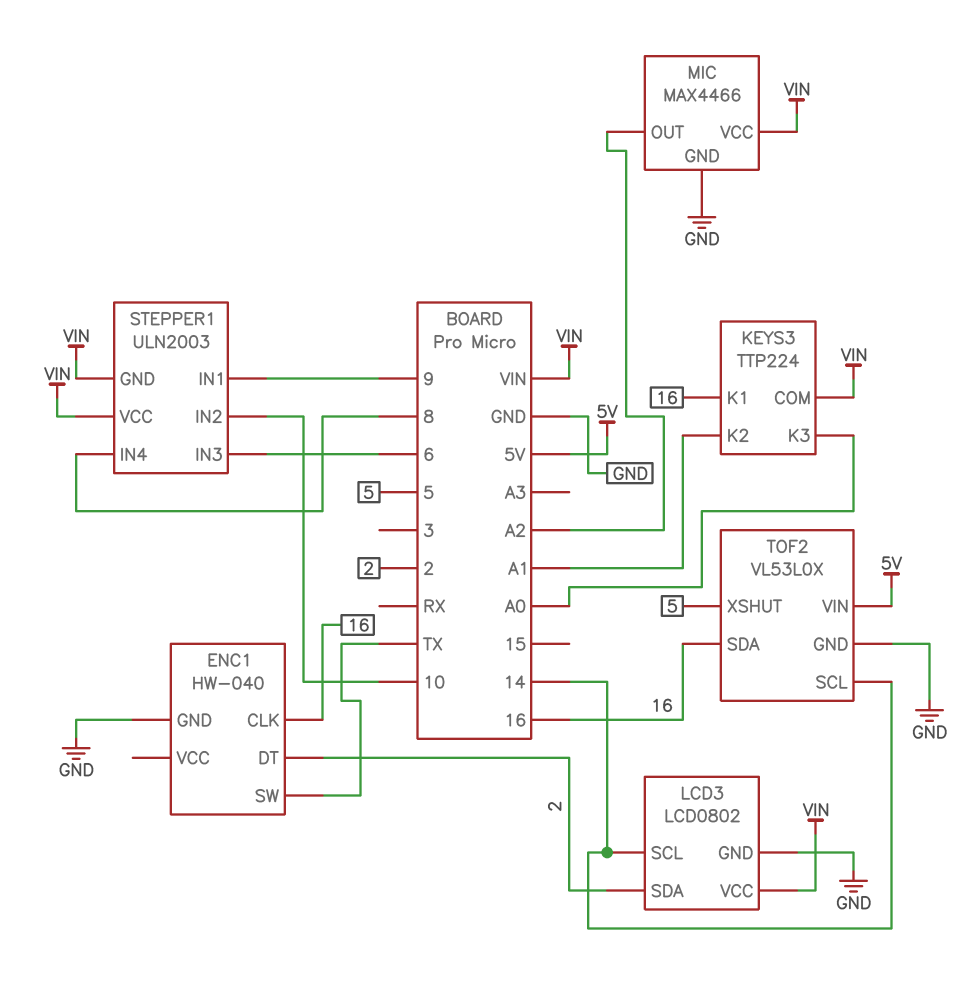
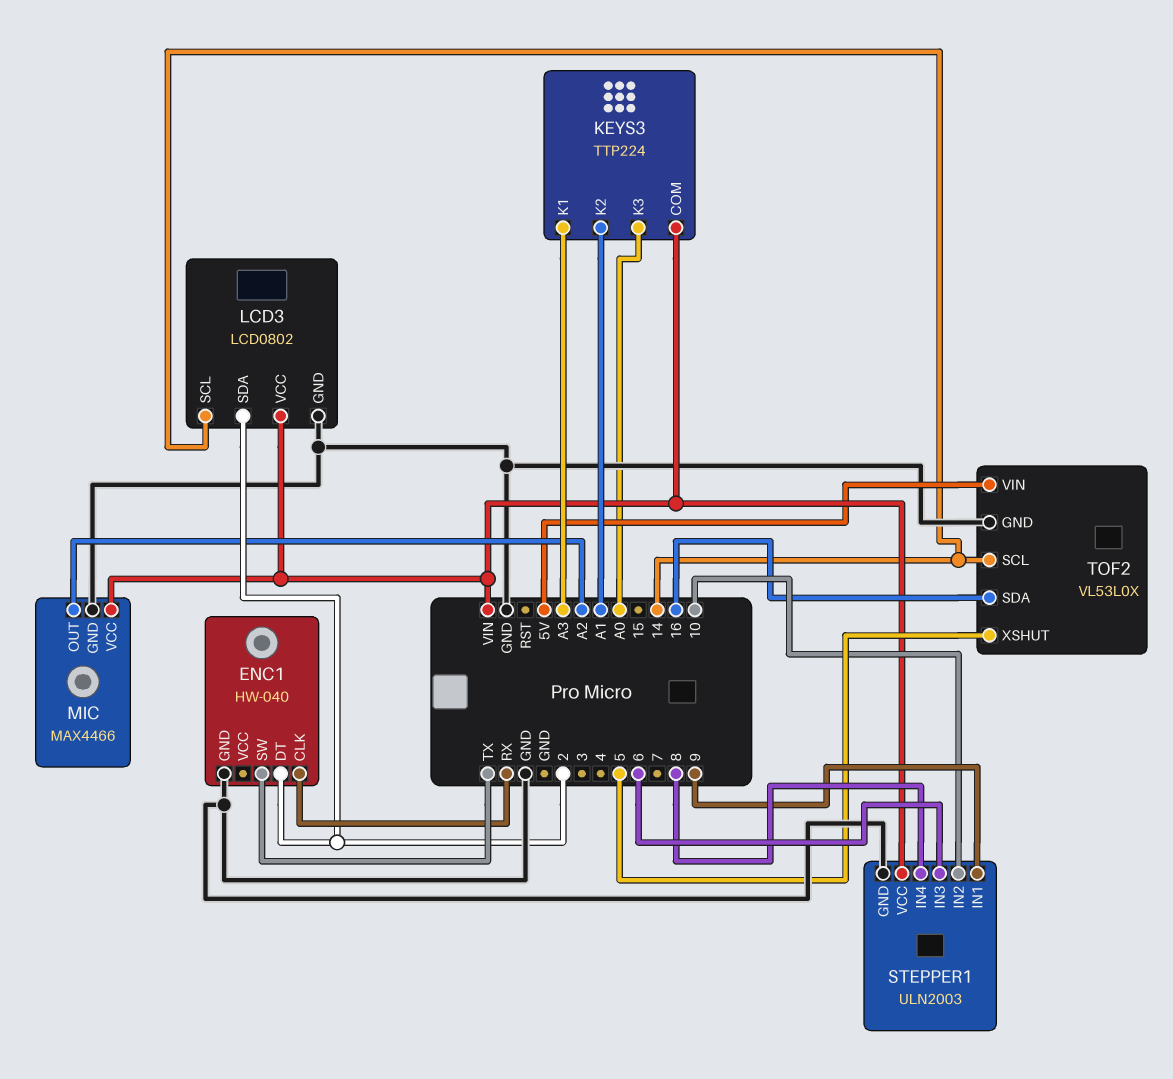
ENC1 pin CLK: 16 -> RX
KEYS3 pin K1: 16 -> A3
STEPPER1 pin GND: VIN -> GND

